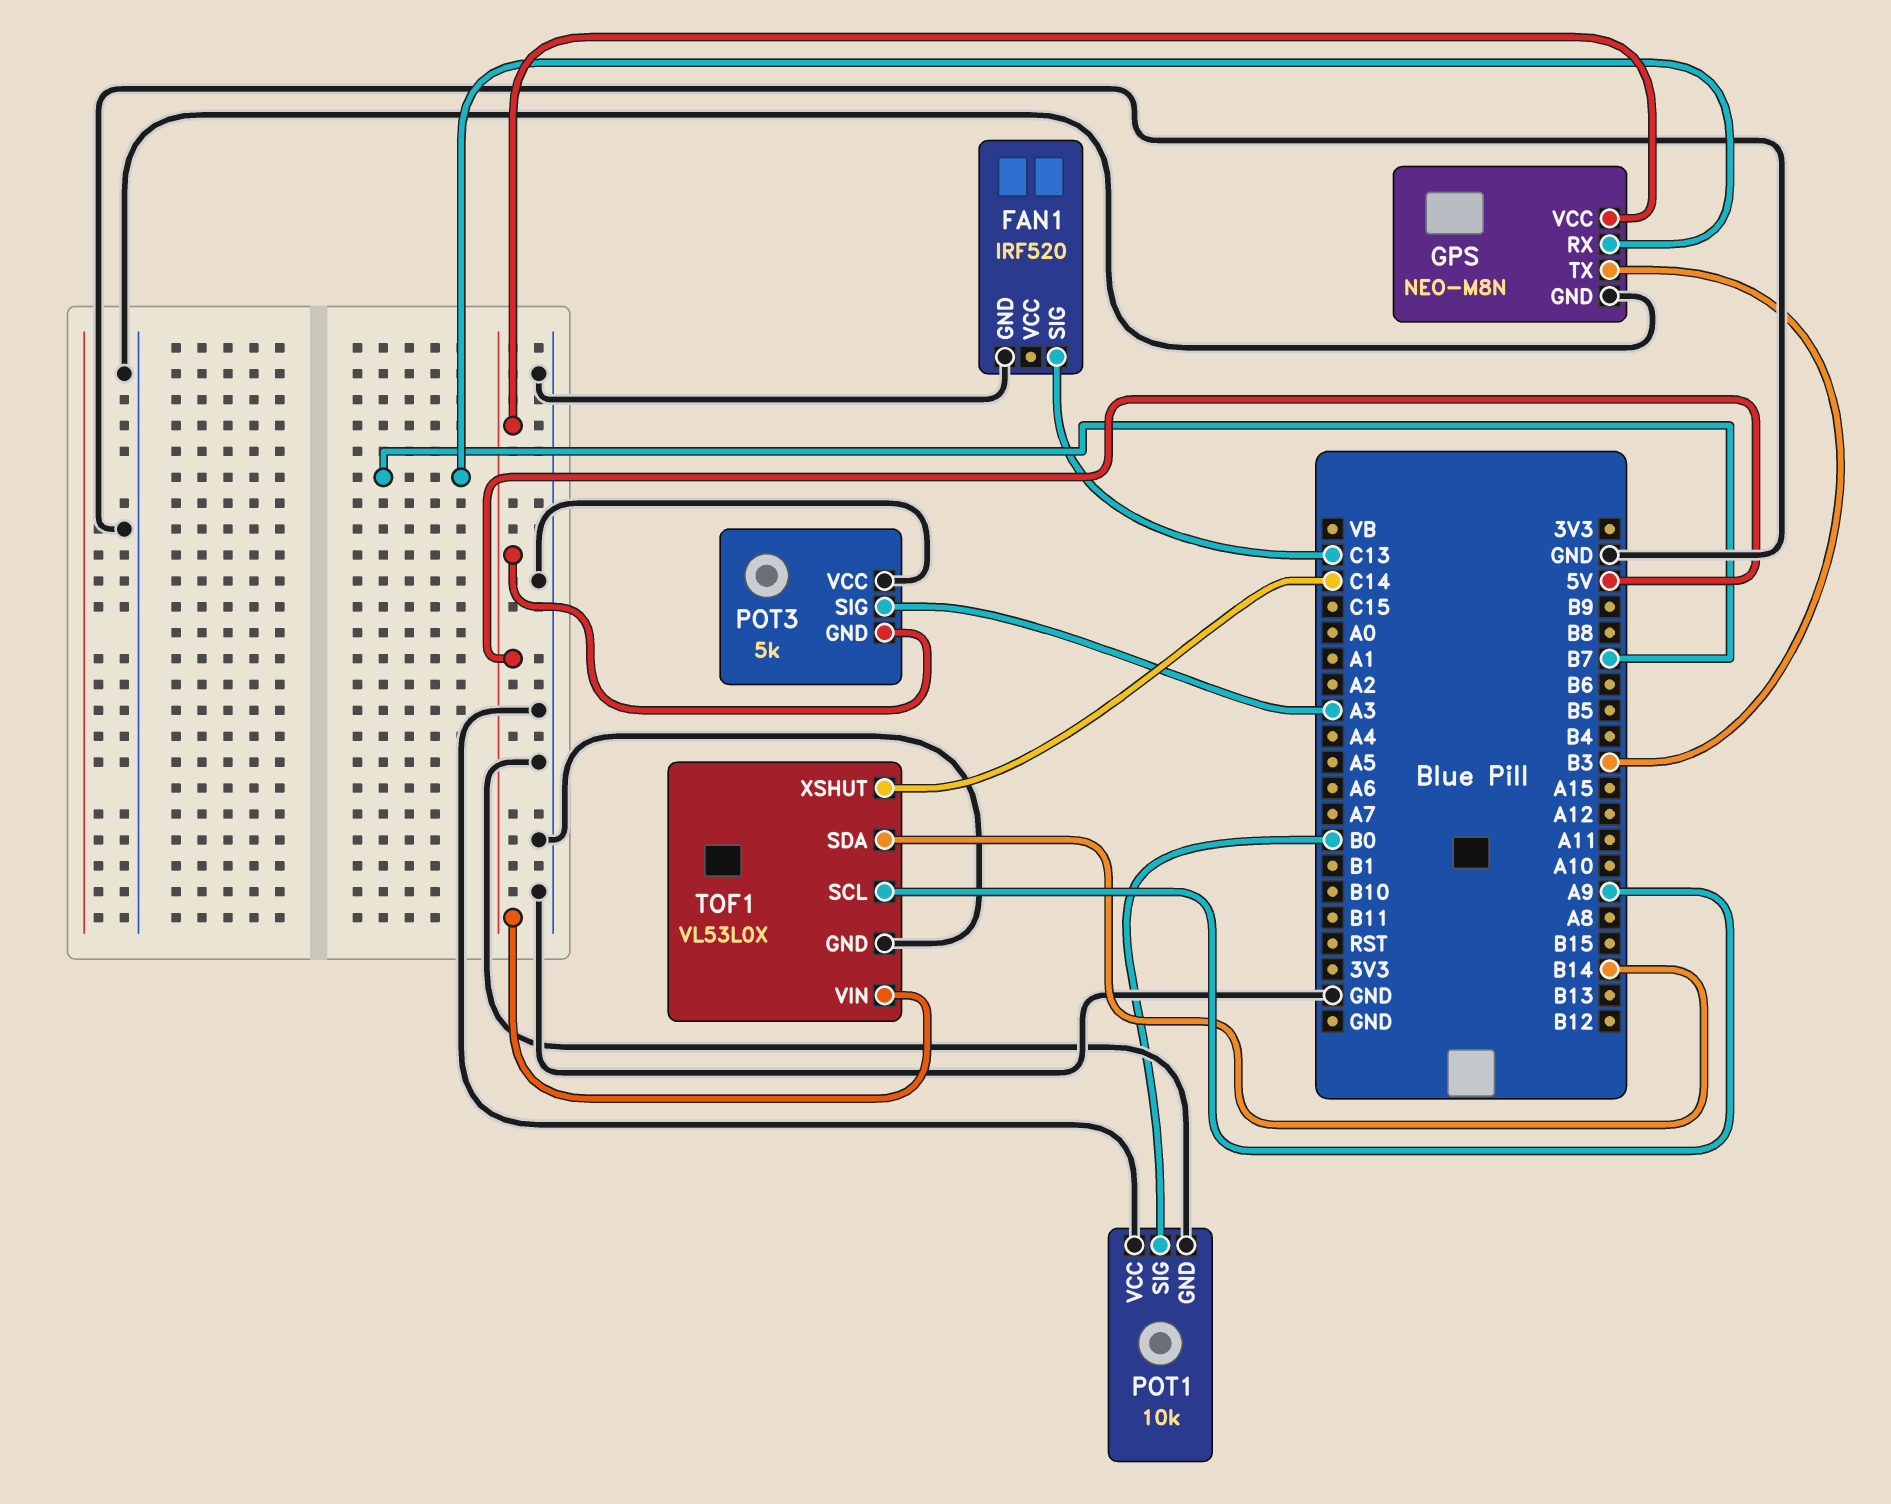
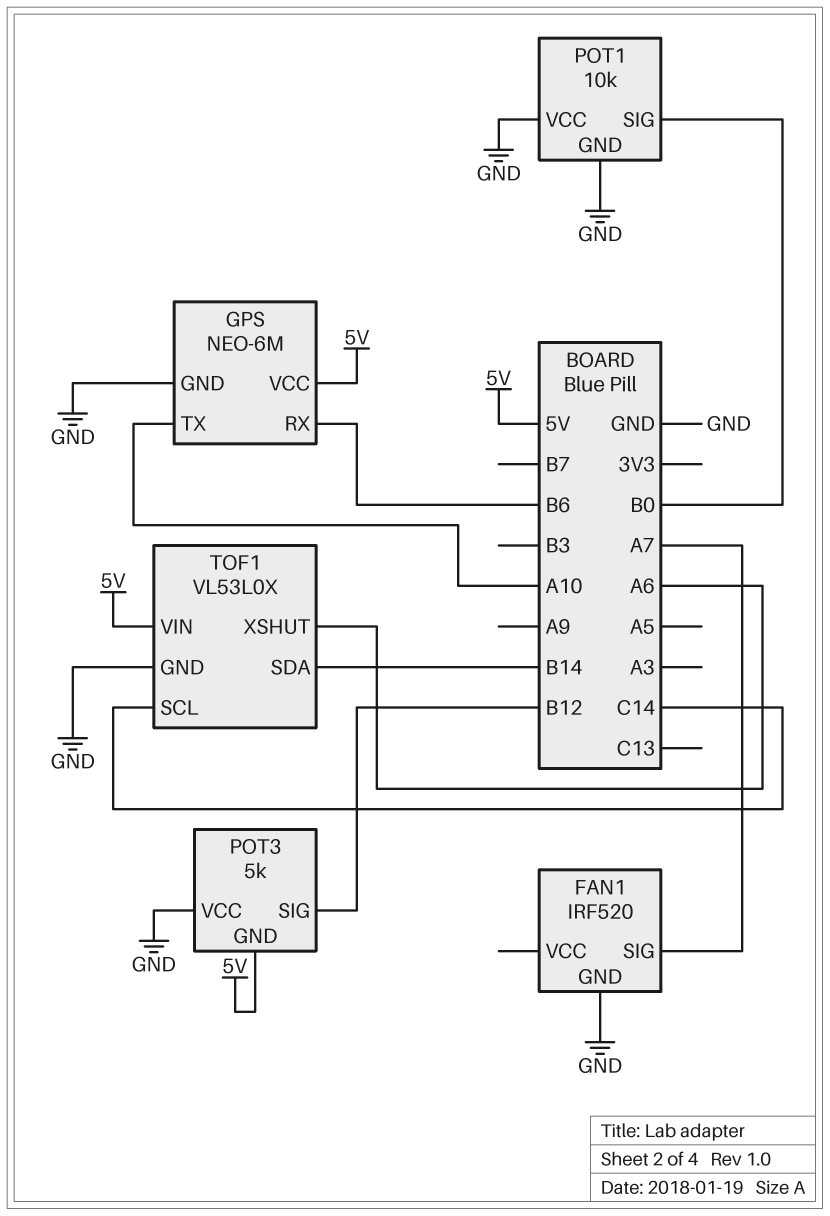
FAN1 pin SIG: C13 -> A7
GPS: NEO-M8N -> NEO-6M
GPS pin RX: B7 -> B6
GPS pin TX: B3 -> A10
POT3 pin SIG: A3 -> B12
TOF1 pin SCL: A9 -> C14
TOF1 pin XSHUT: C14 -> A6

